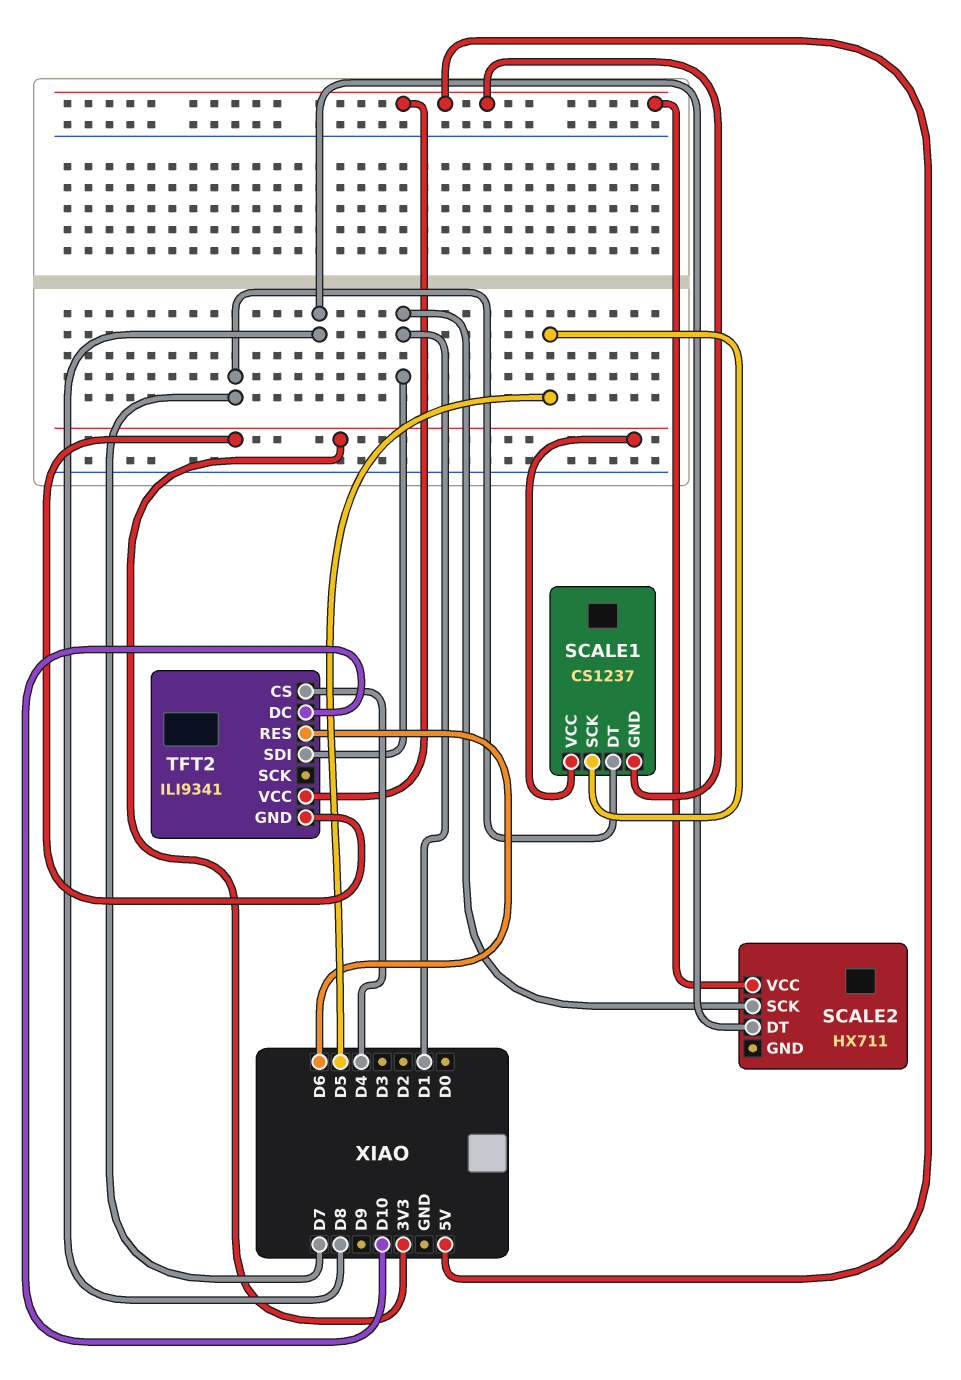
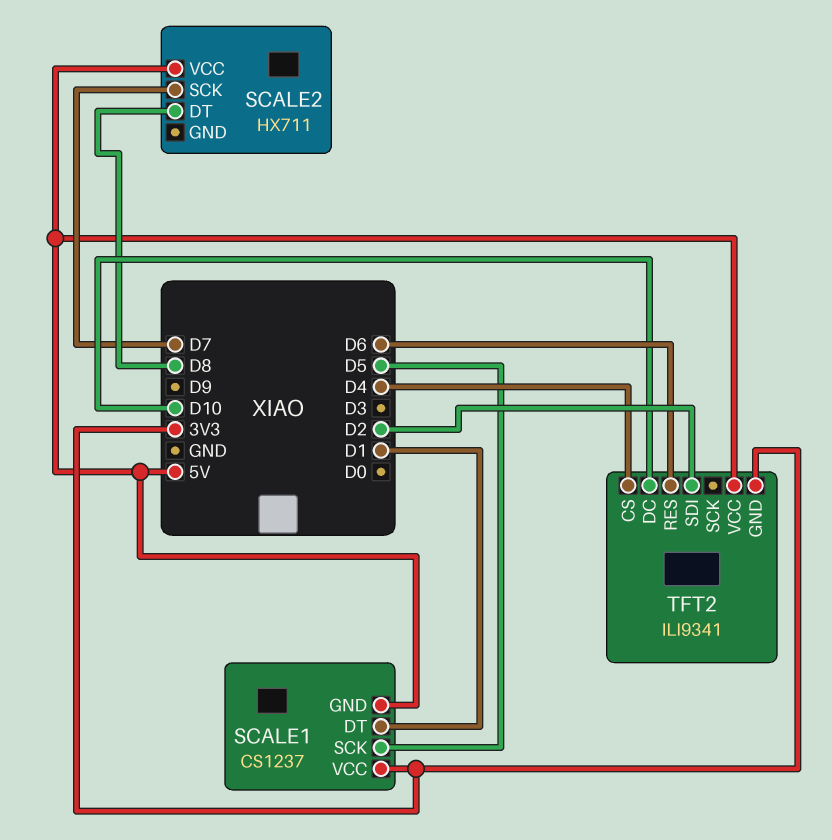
SCALE1 pin DT: D7 -> D1
SCALE2 pin SCK: D1 -> D7
TFT2 pin SDI: D1 -> D2

